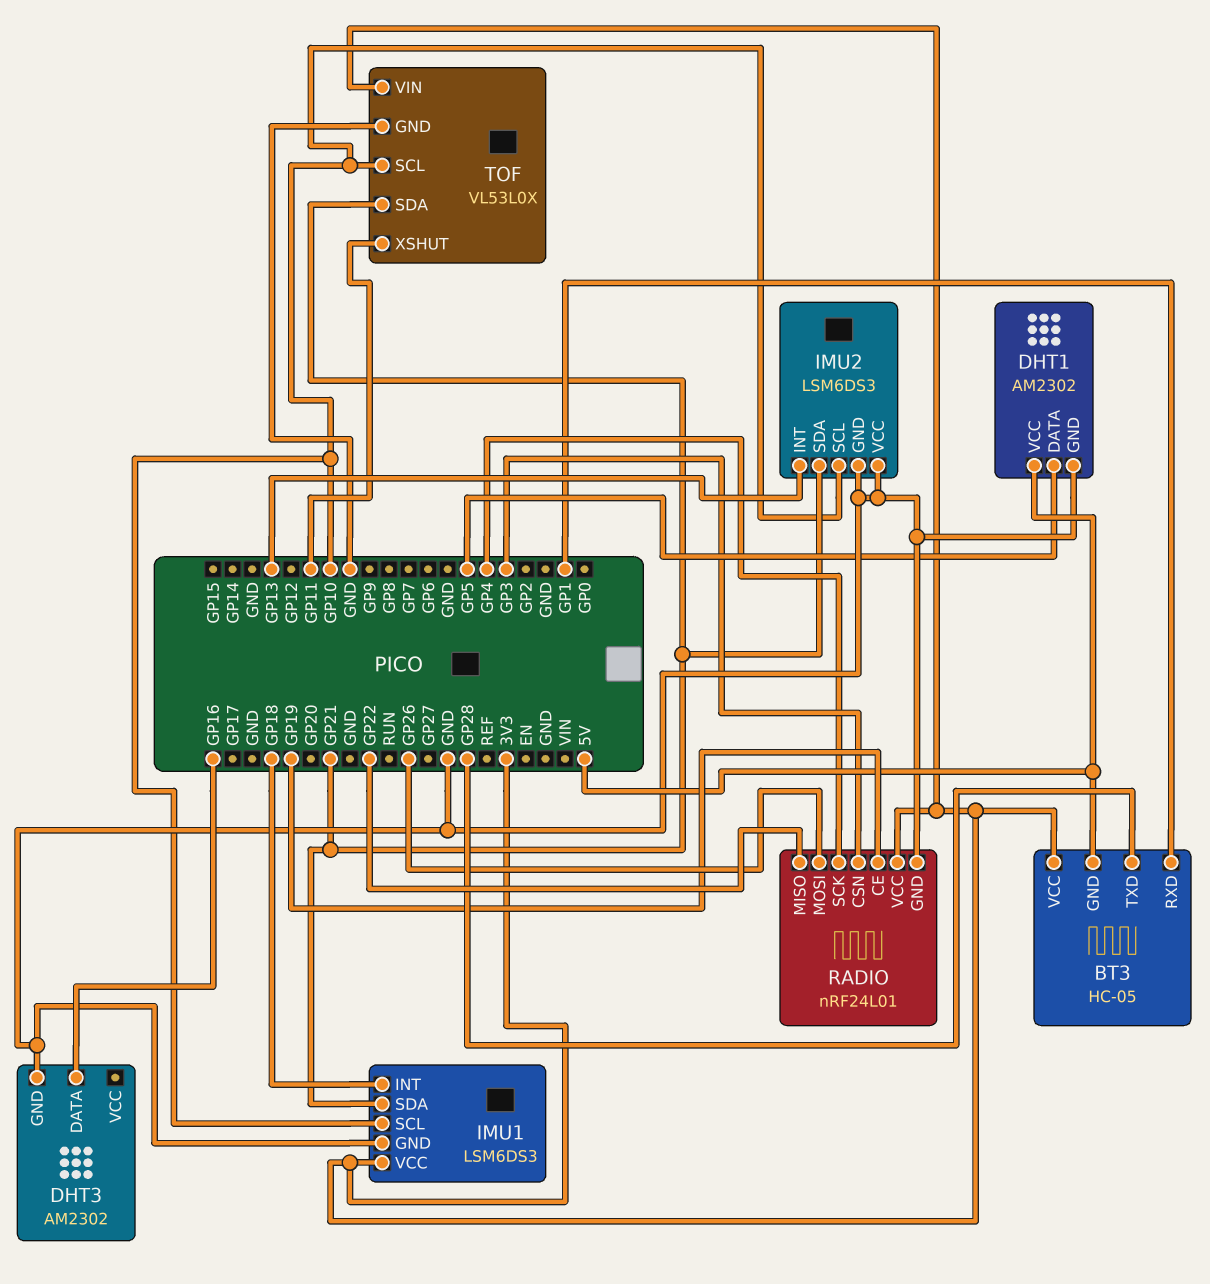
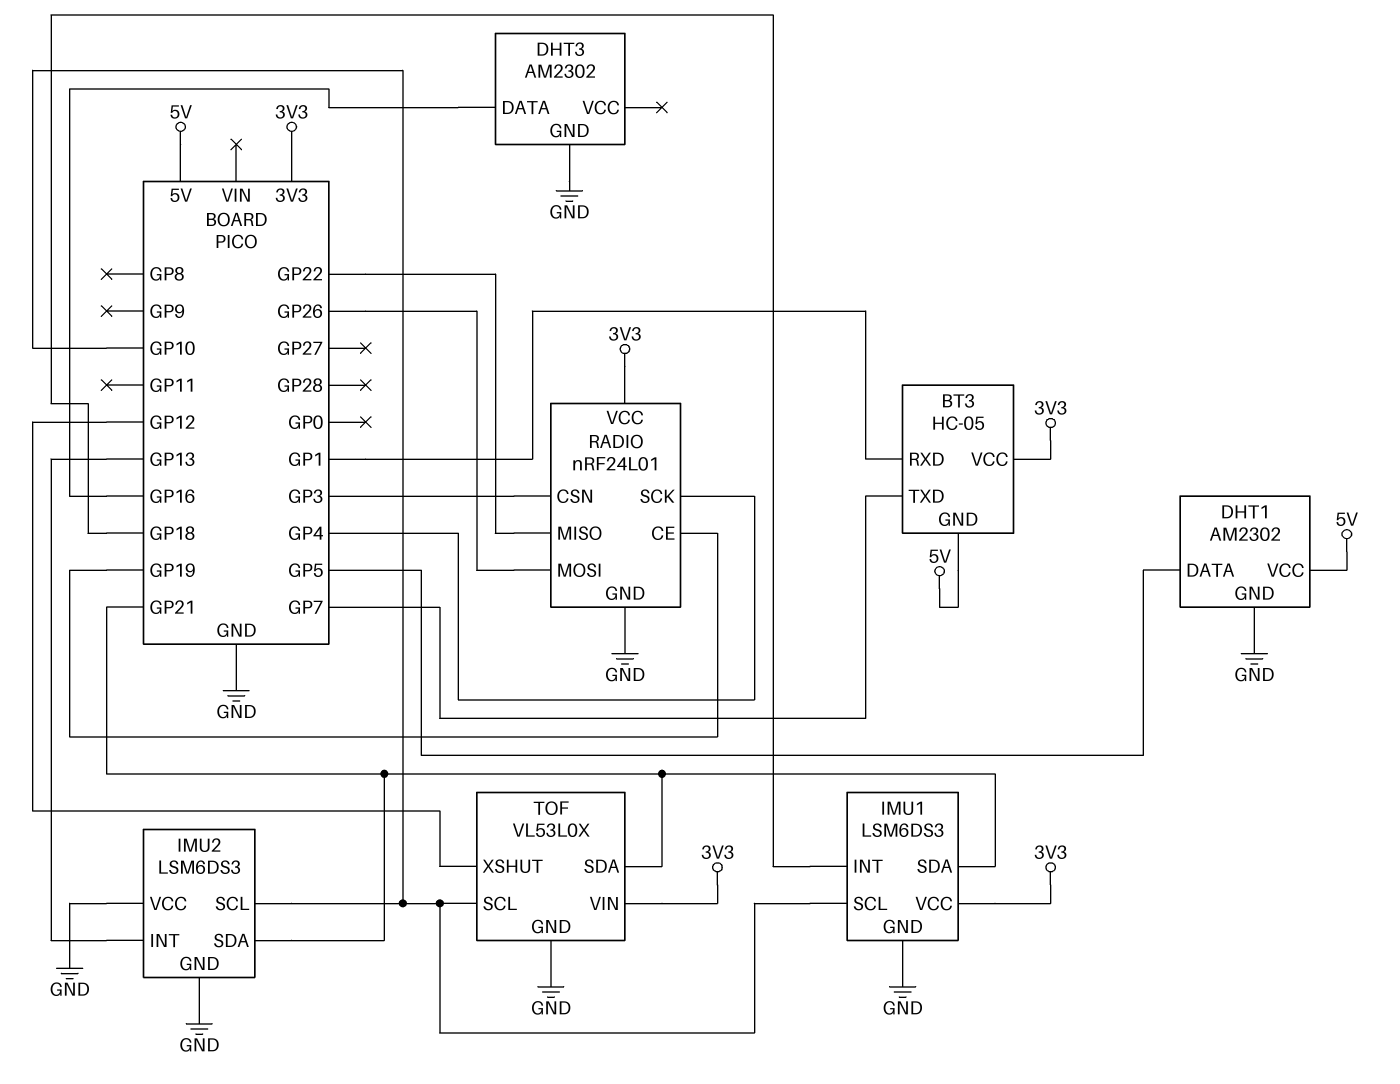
BT3 pin TXD: GP28 -> GP7
TOF pin XSHUT: GP11 -> GP12

